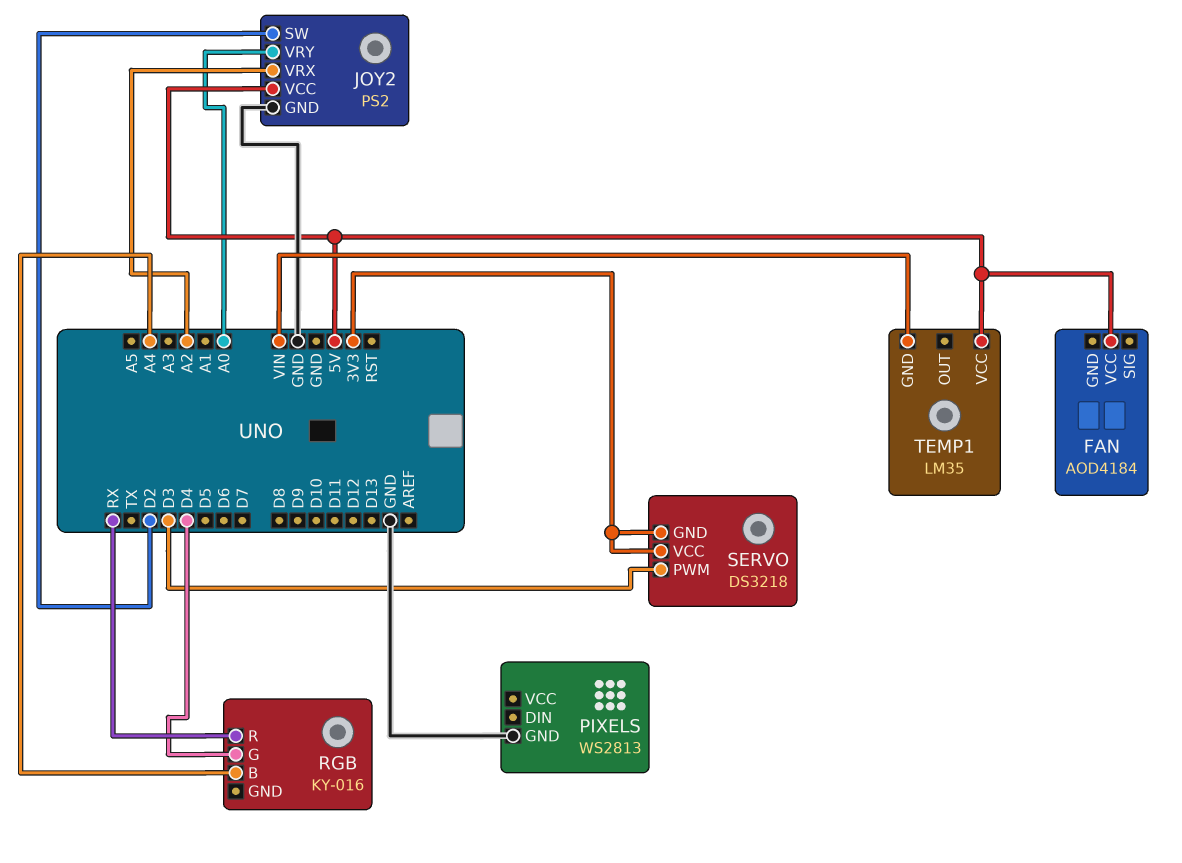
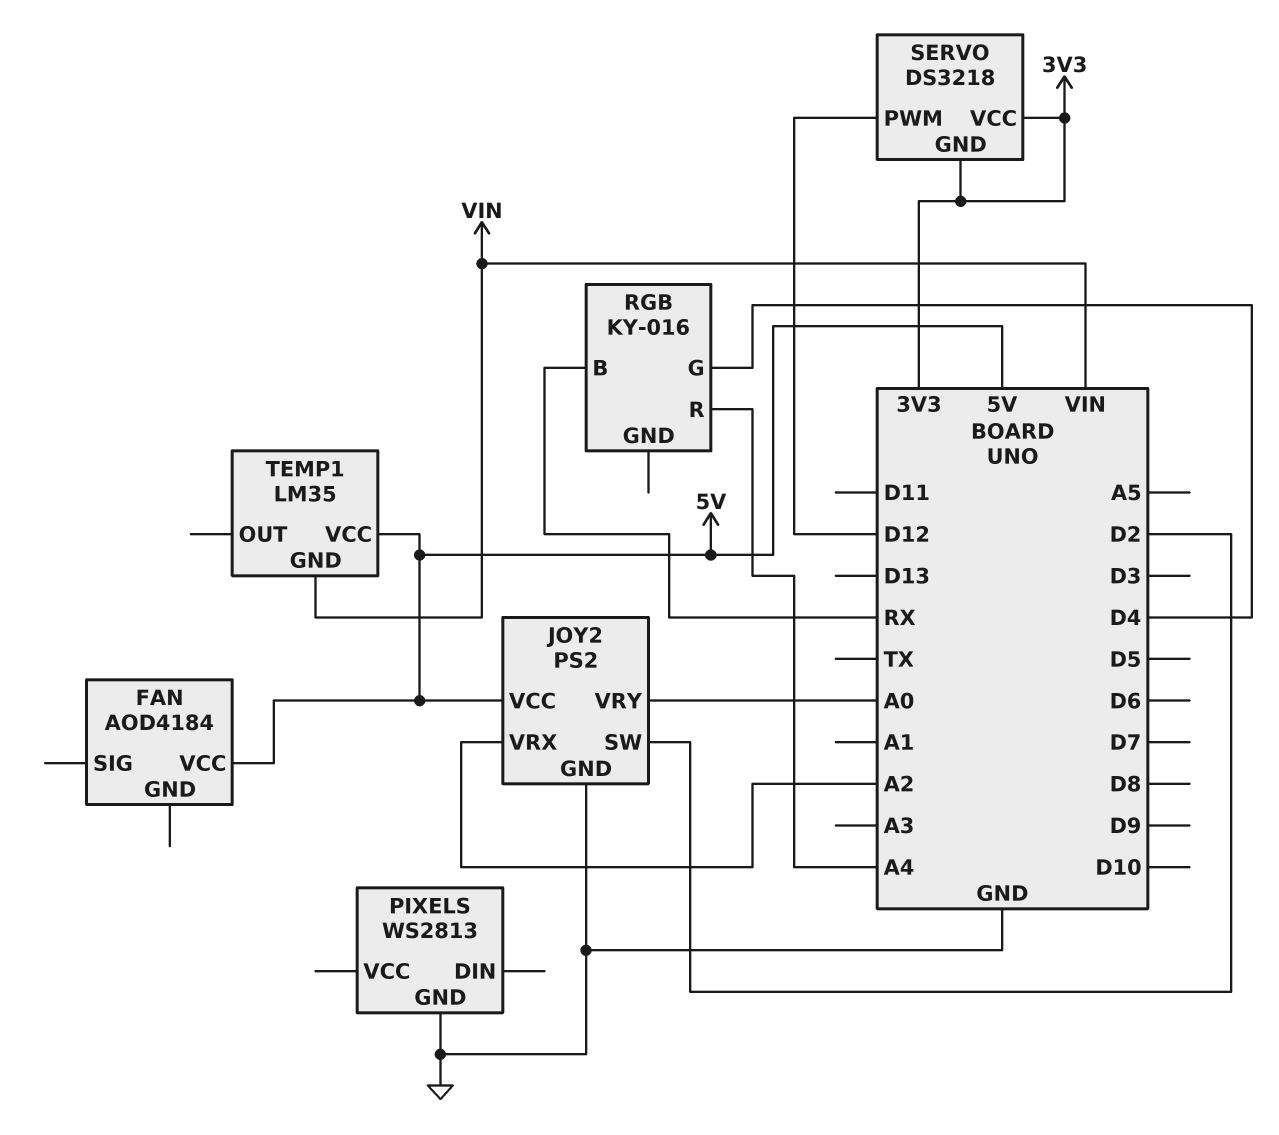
RGB pin B: A4 -> RX
RGB pin R: RX -> A4
SERVO pin PWM: D3 -> D12

